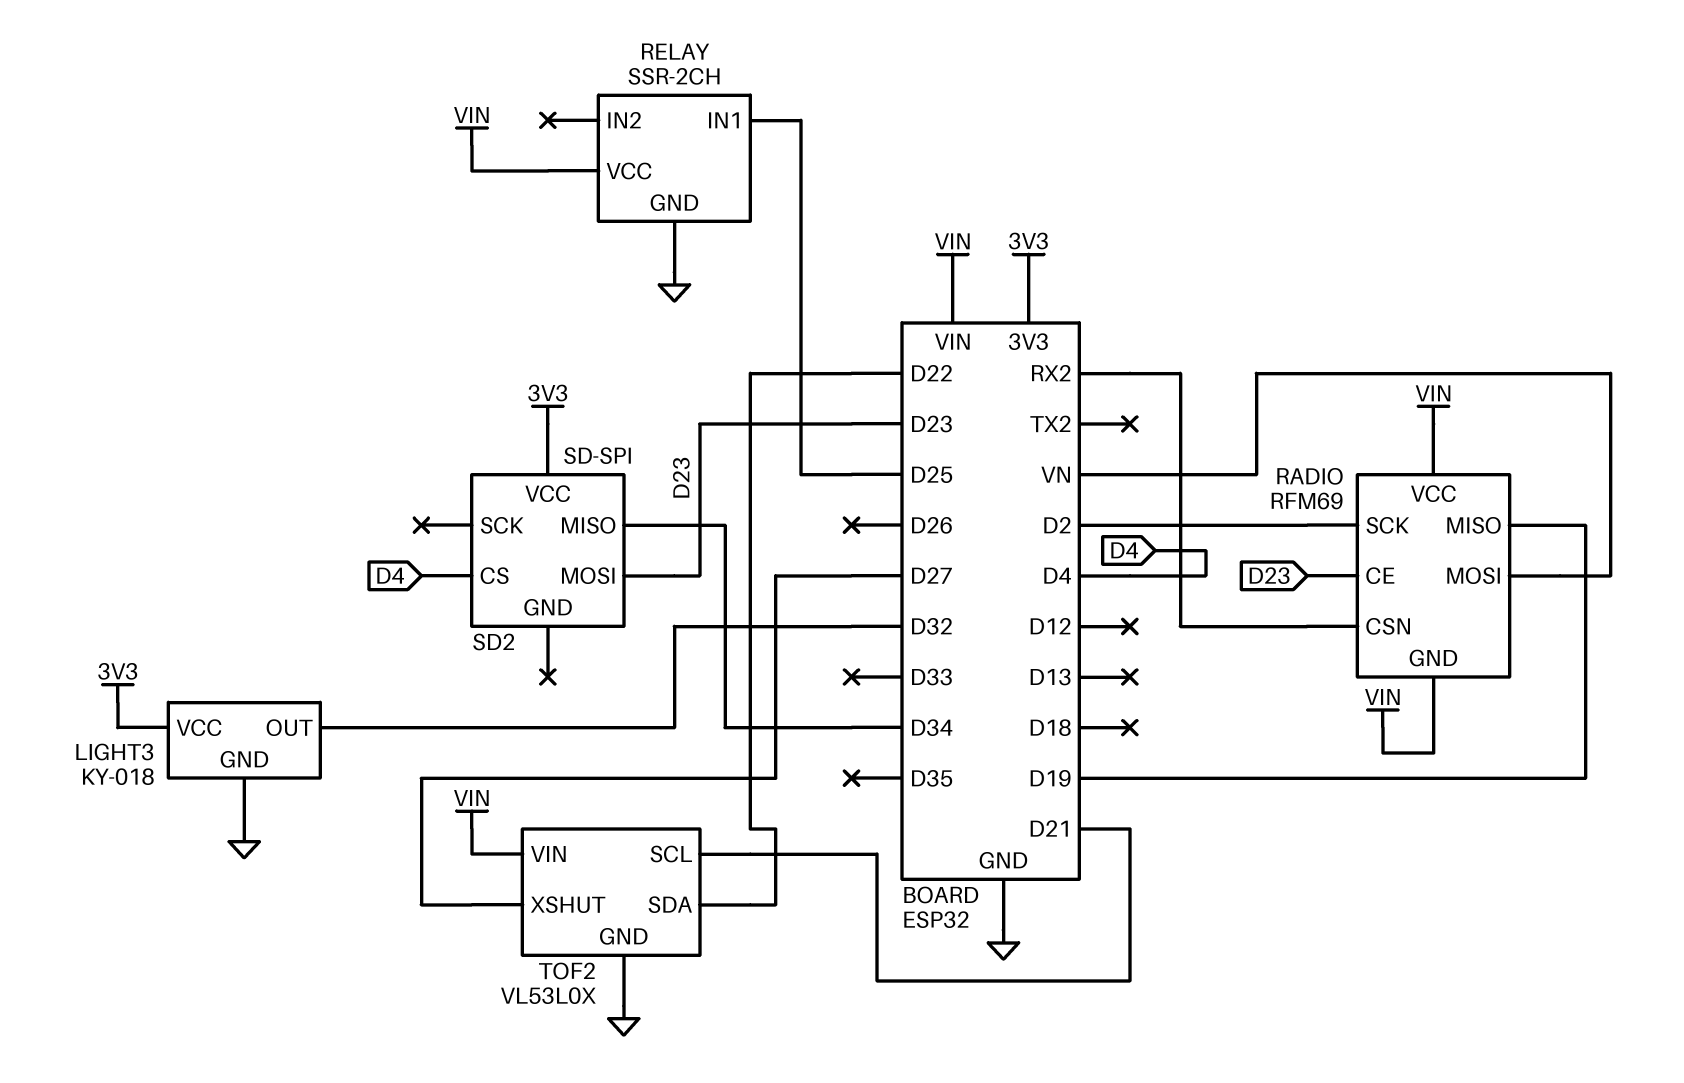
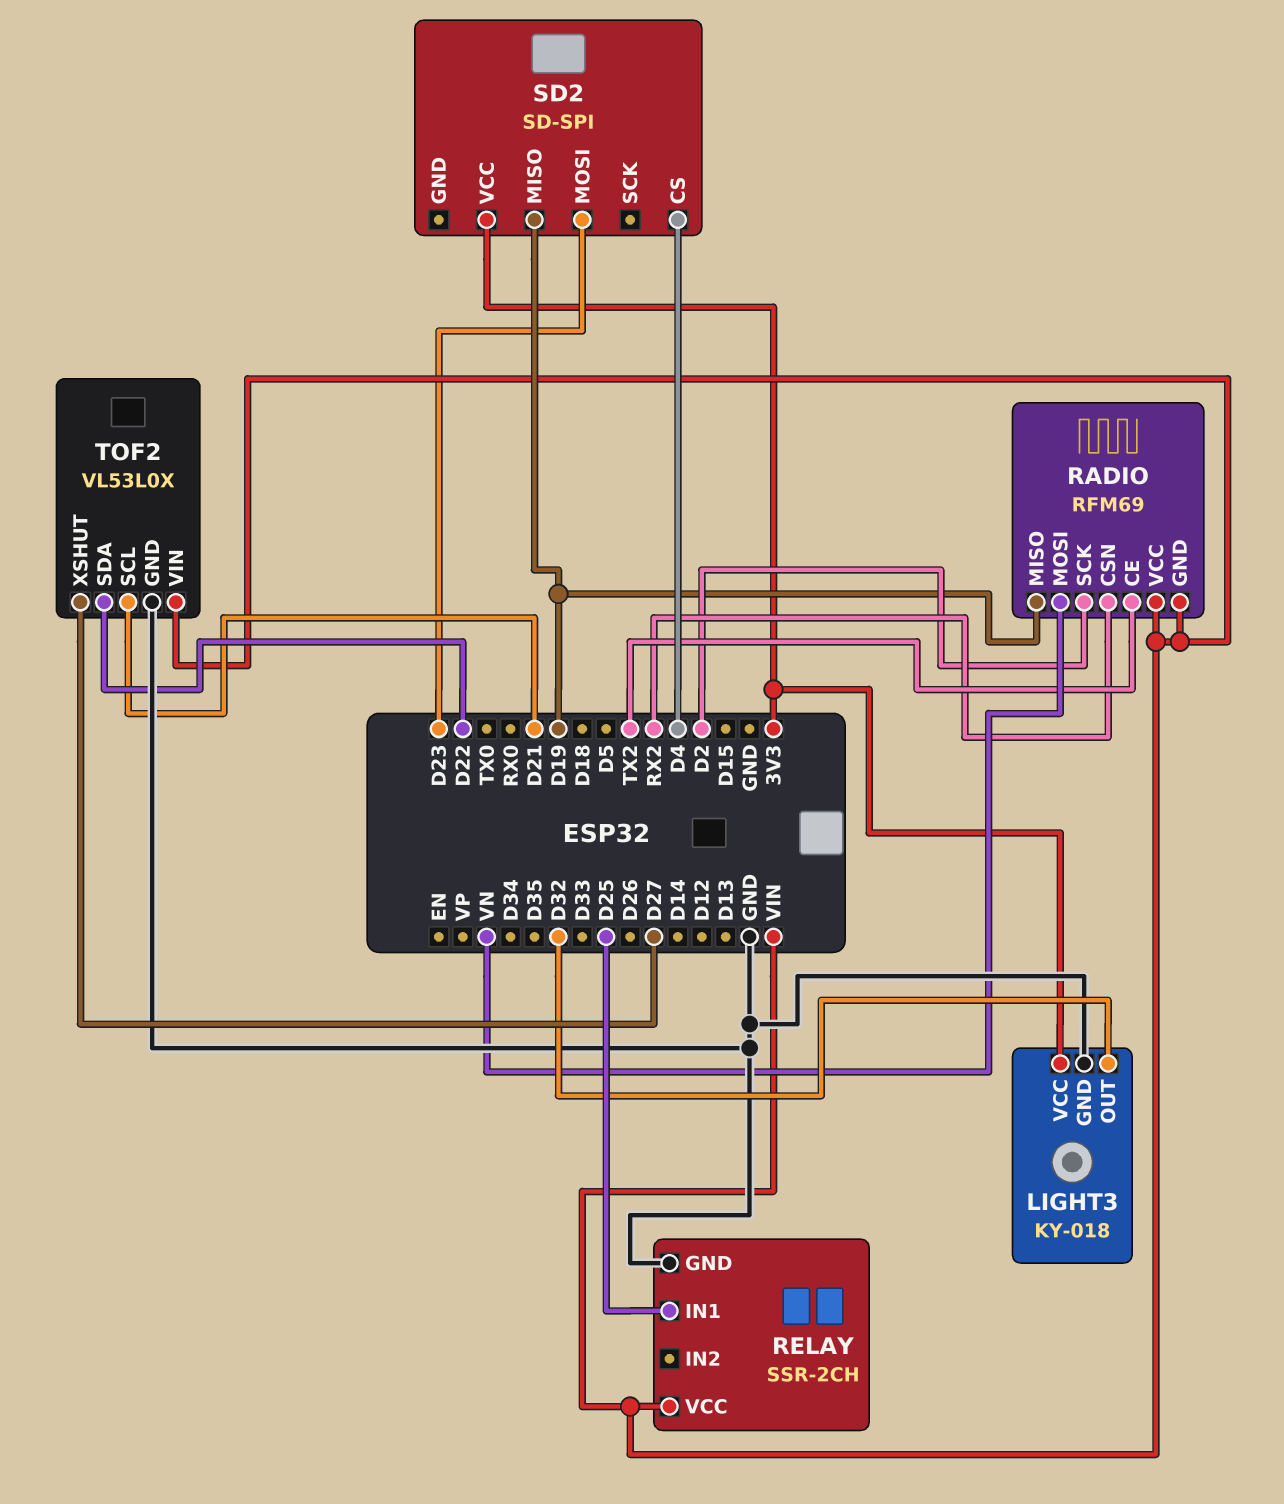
RADIO pin CE: D23 -> TX2
SD2 pin MISO: D34 -> D19

